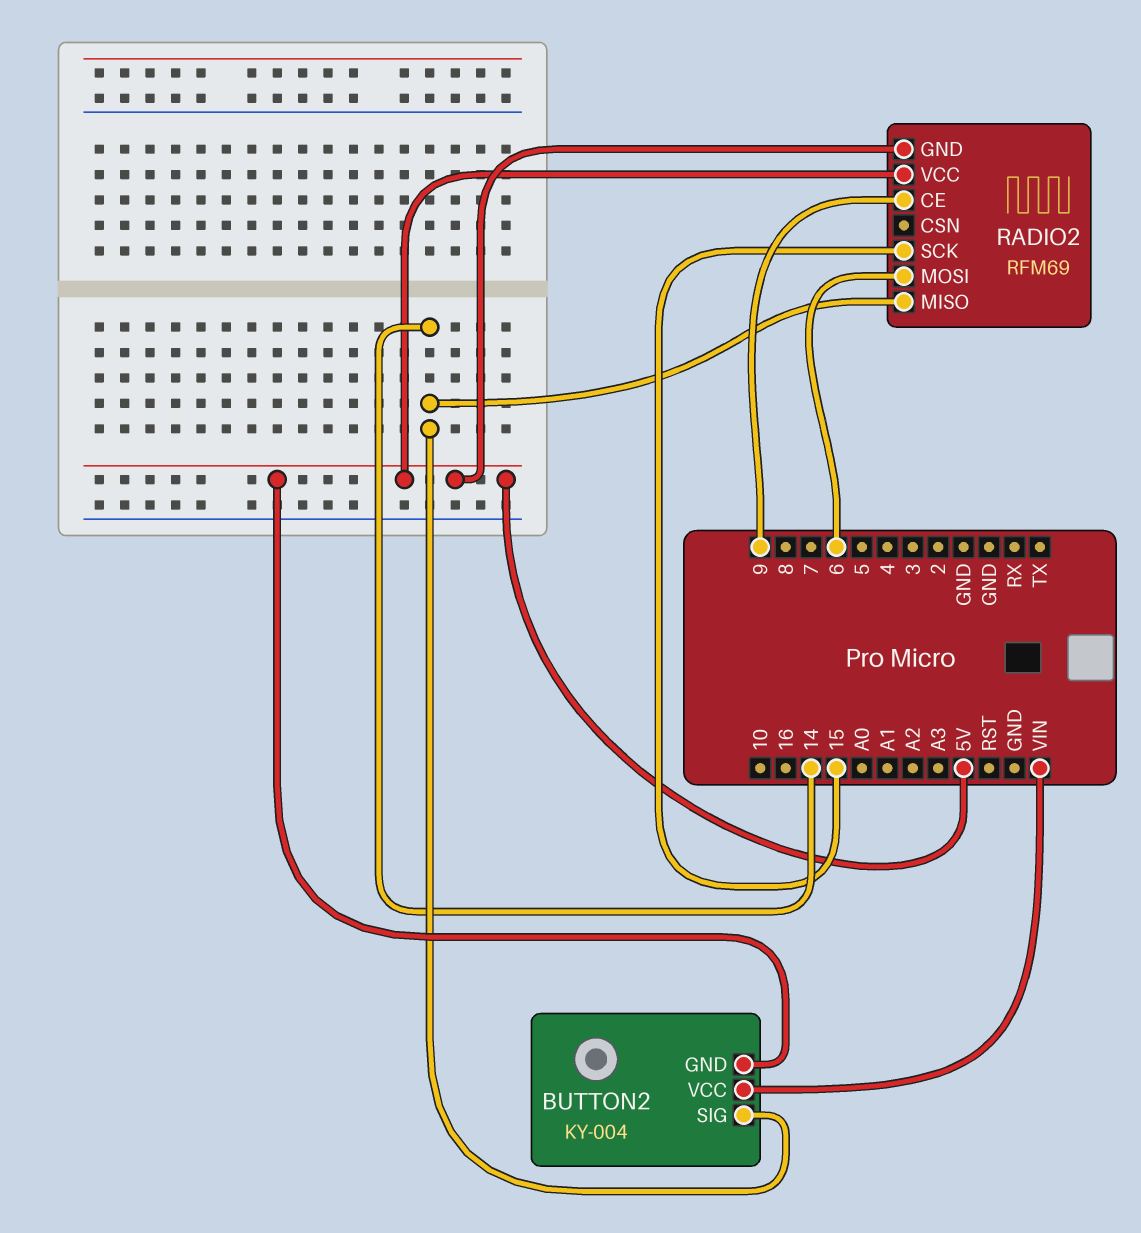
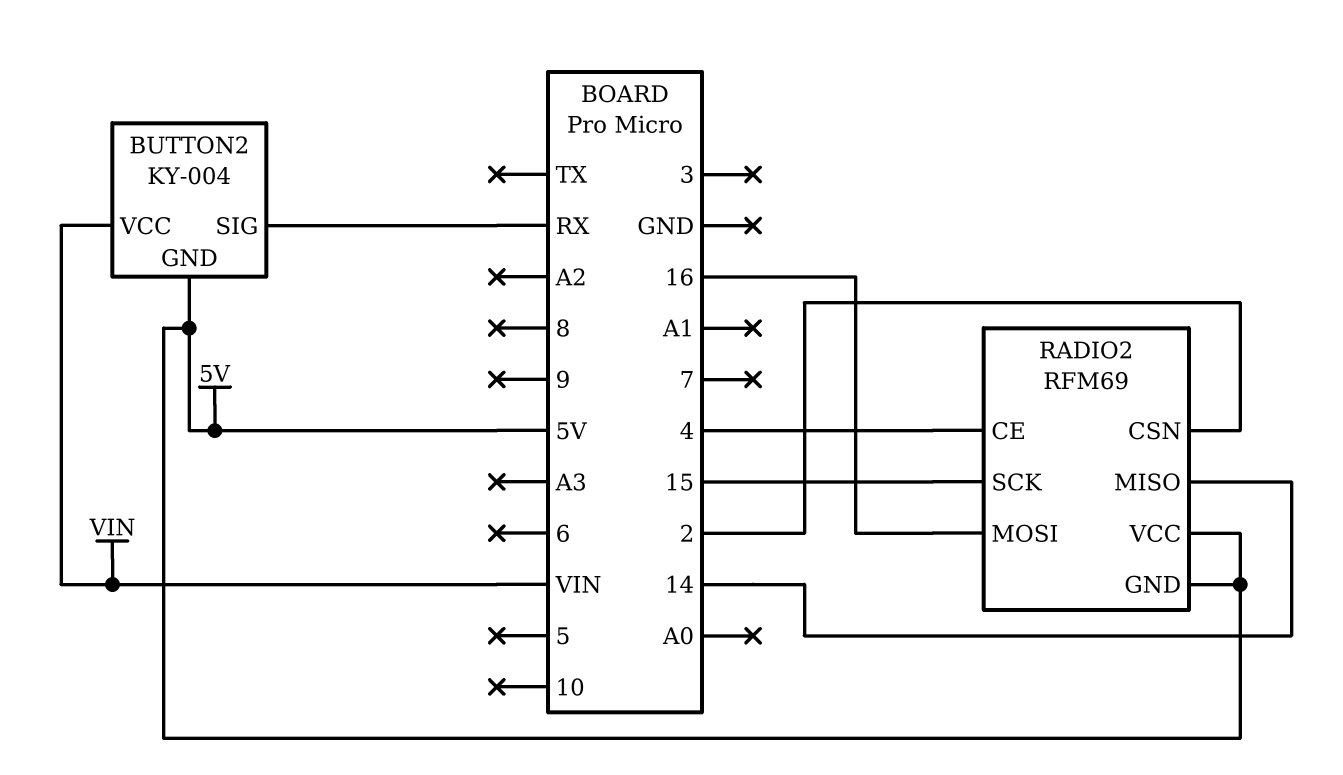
BUTTON2 pin SIG: 14 -> RX
RADIO2 pin CE: 9 -> 4
RADIO2 pin CSN: none -> 2
RADIO2 pin MOSI: 6 -> 16

